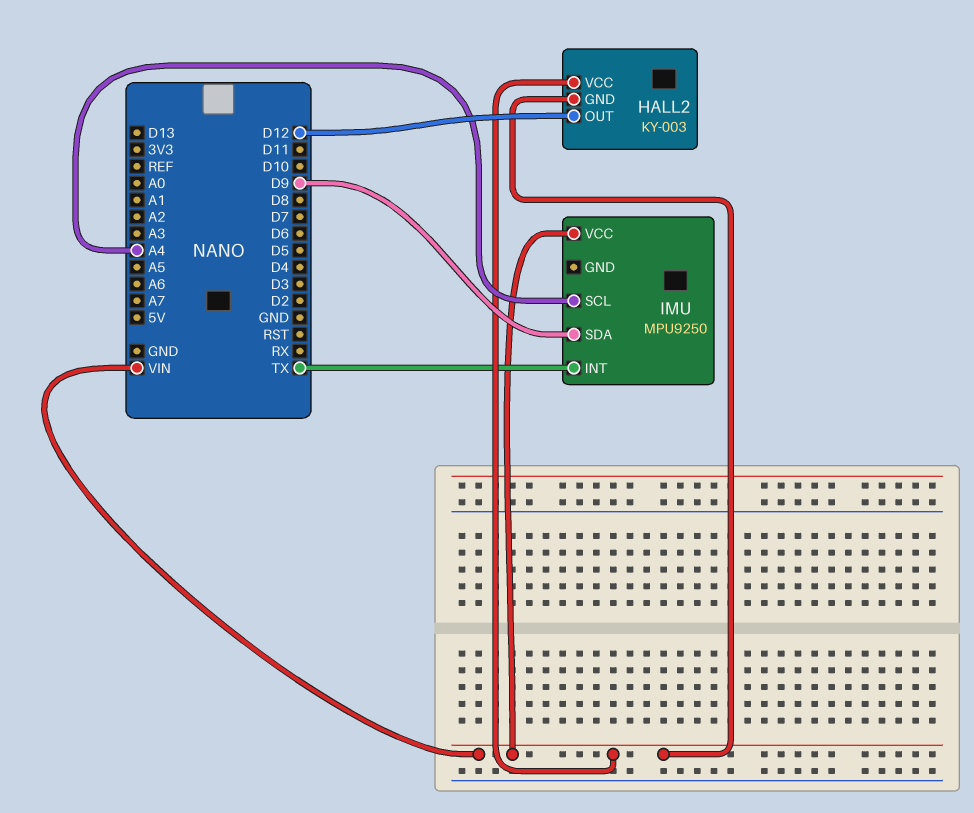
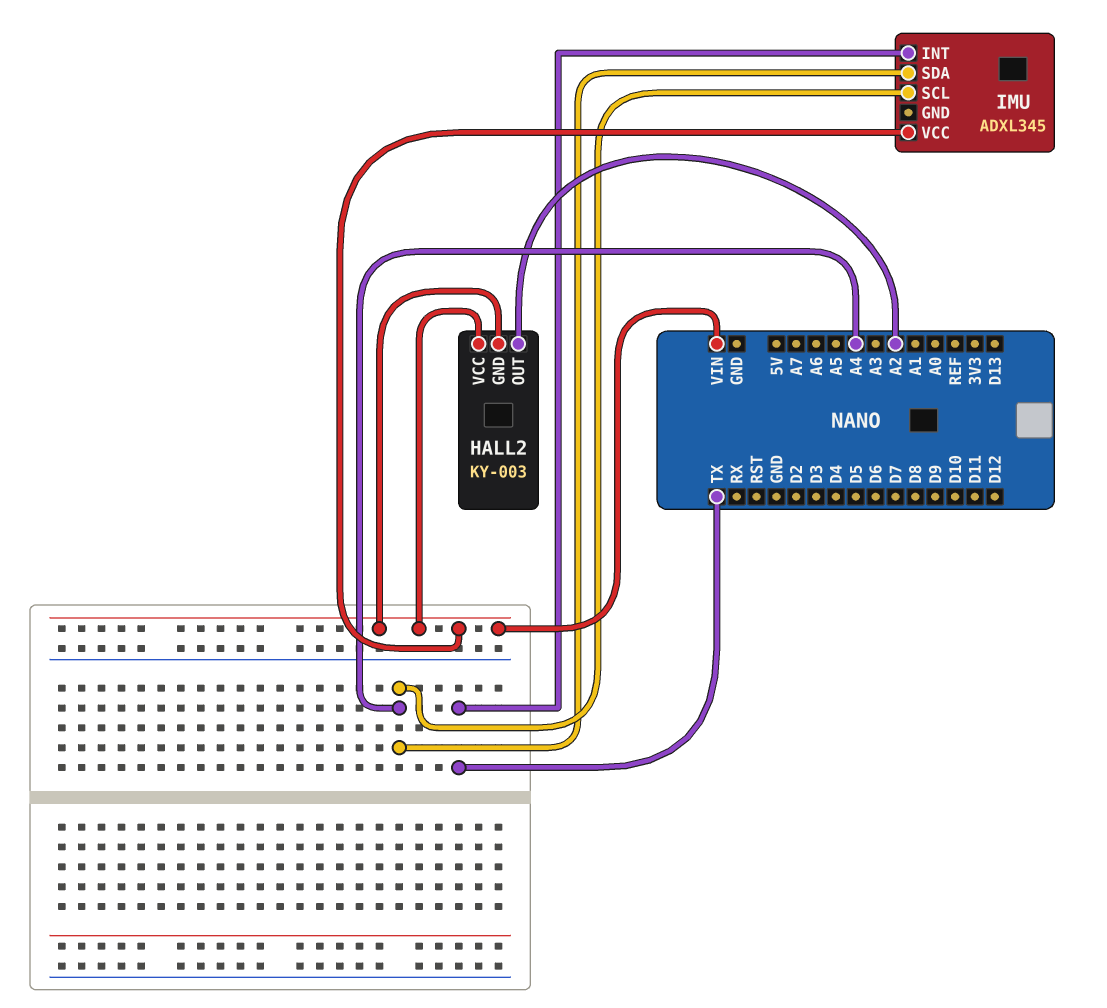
HALL2 pin OUT: D12 -> A2
IMU: MPU9250 -> ADXL345
IMU pin SDA: D9 -> A4

